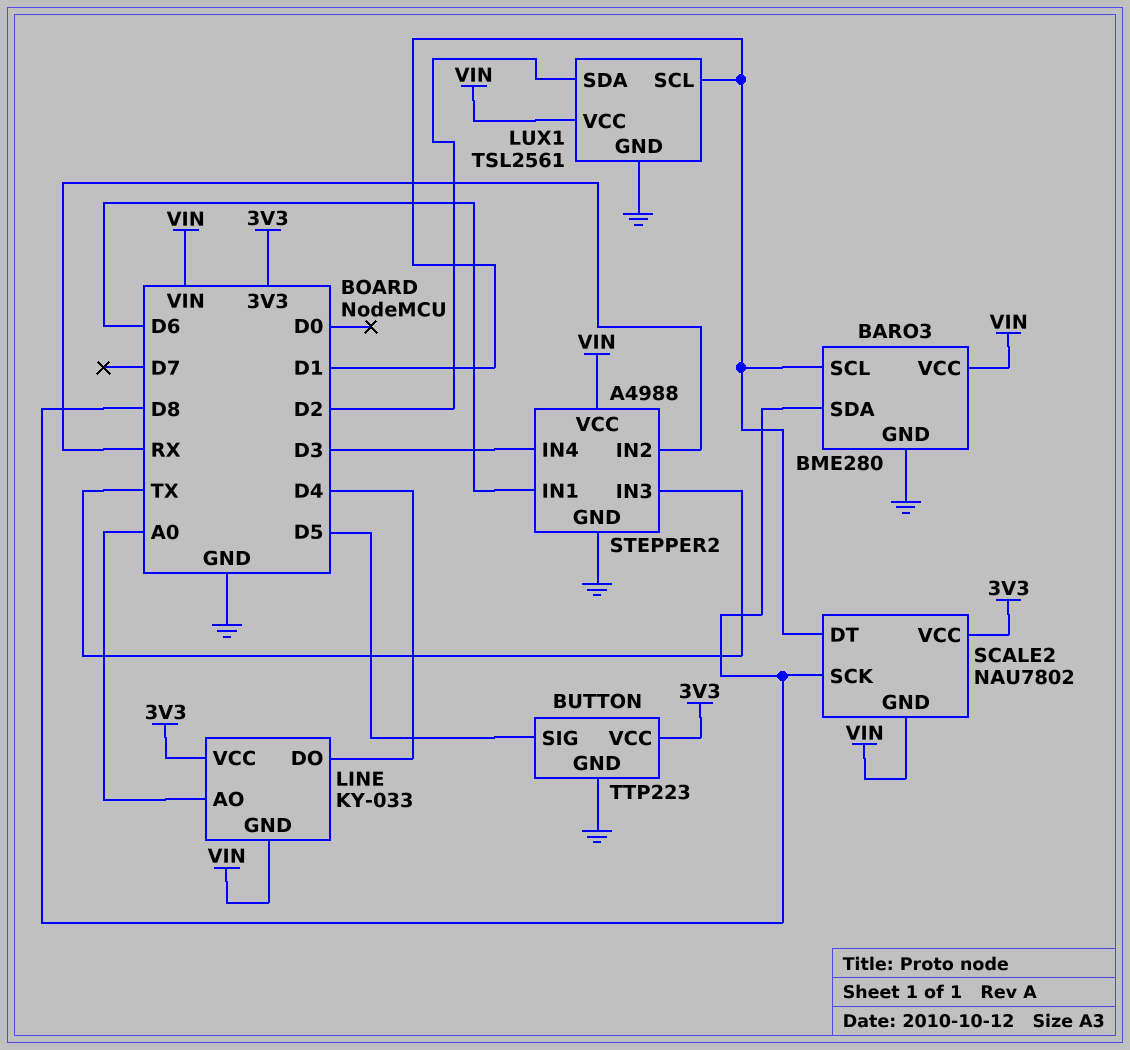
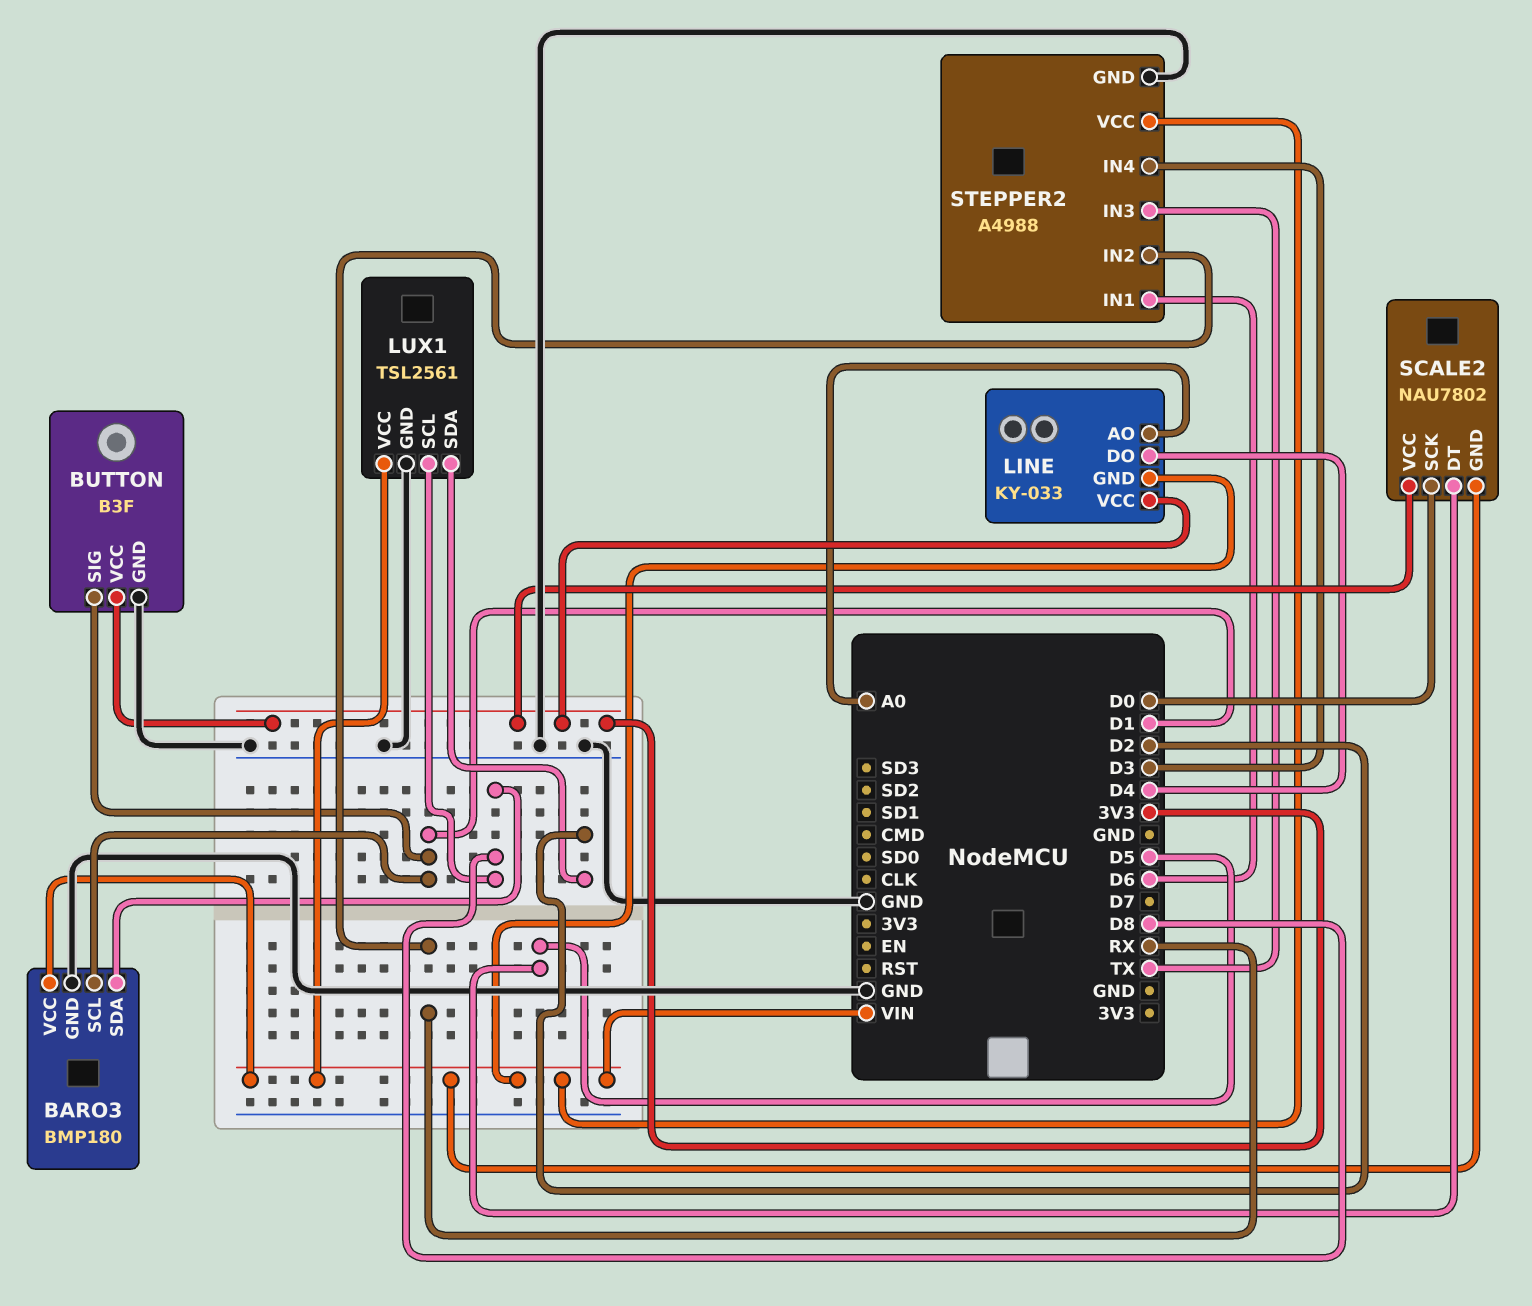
BARO3: BME280 -> BMP180
BUTTON: TTP223 -> B3F
BUTTON pin SIG: D5 -> D1
LUX1 pin SCL: D1 -> D8
SCALE2 pin DT: D1 -> D5
SCALE2 pin SCK: D8 -> D0

